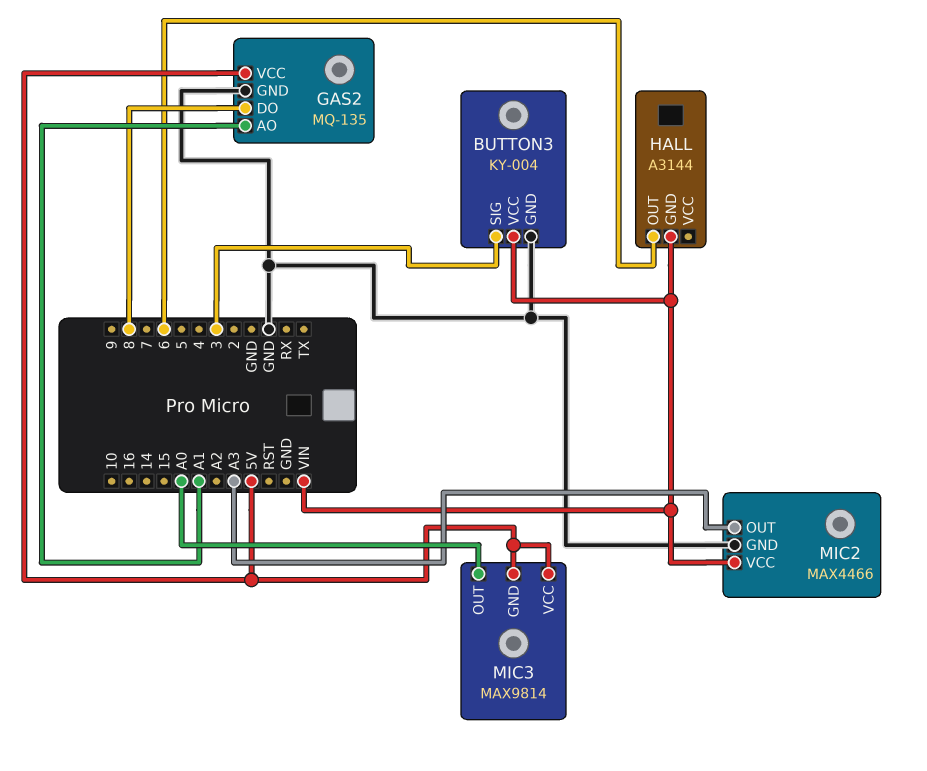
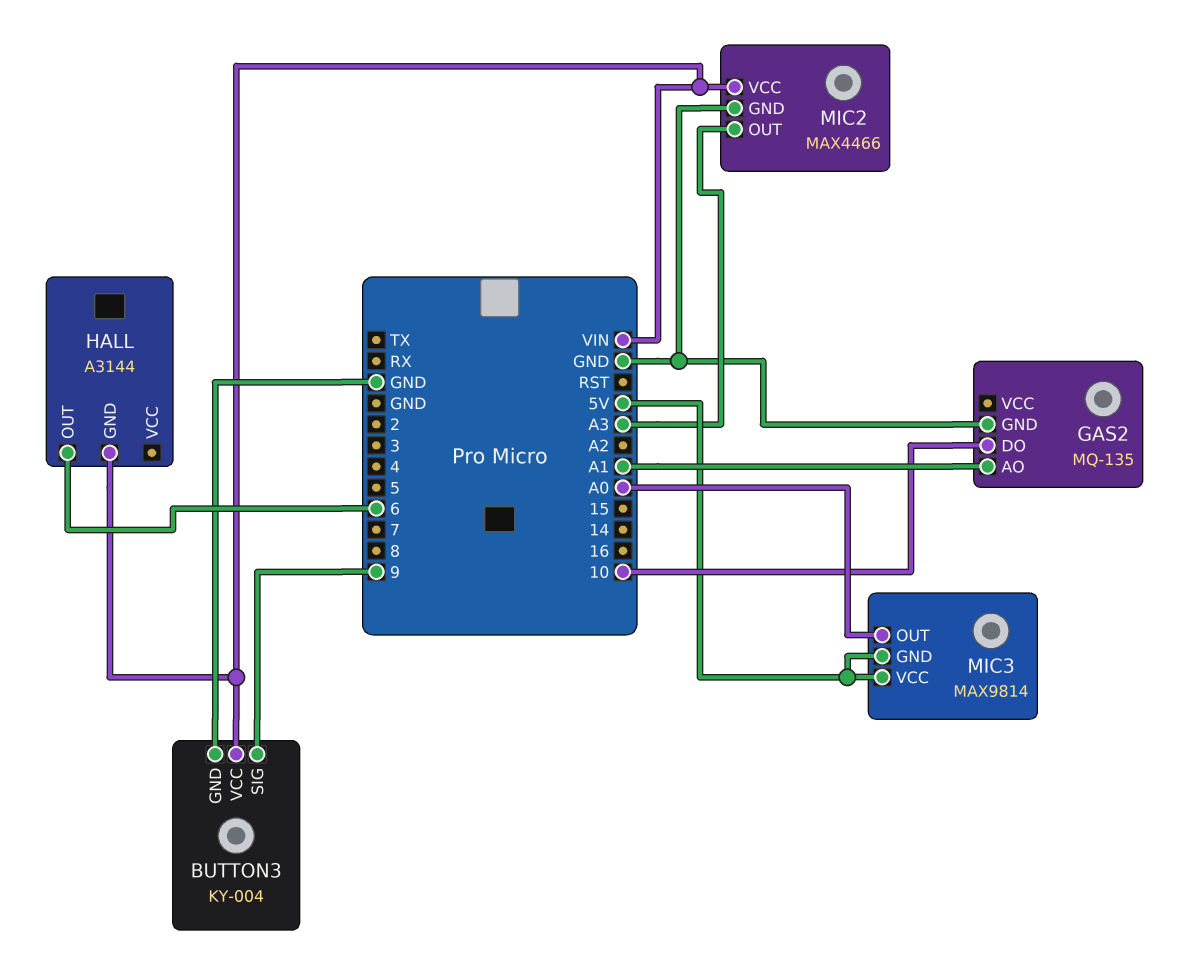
BUTTON3 pin SIG: 3 -> 9
GAS2 pin DO: 8 -> 10
GAS2 pin VCC: 5V -> none

